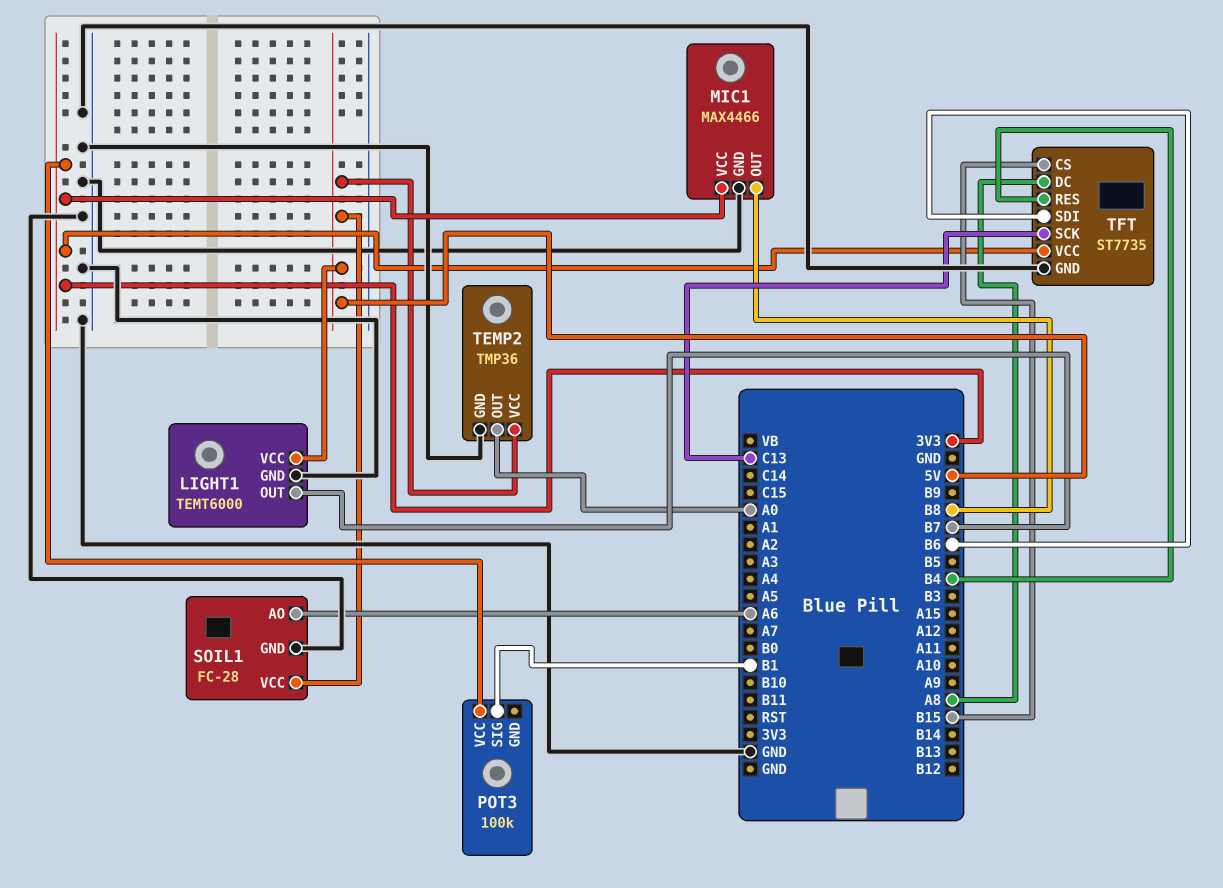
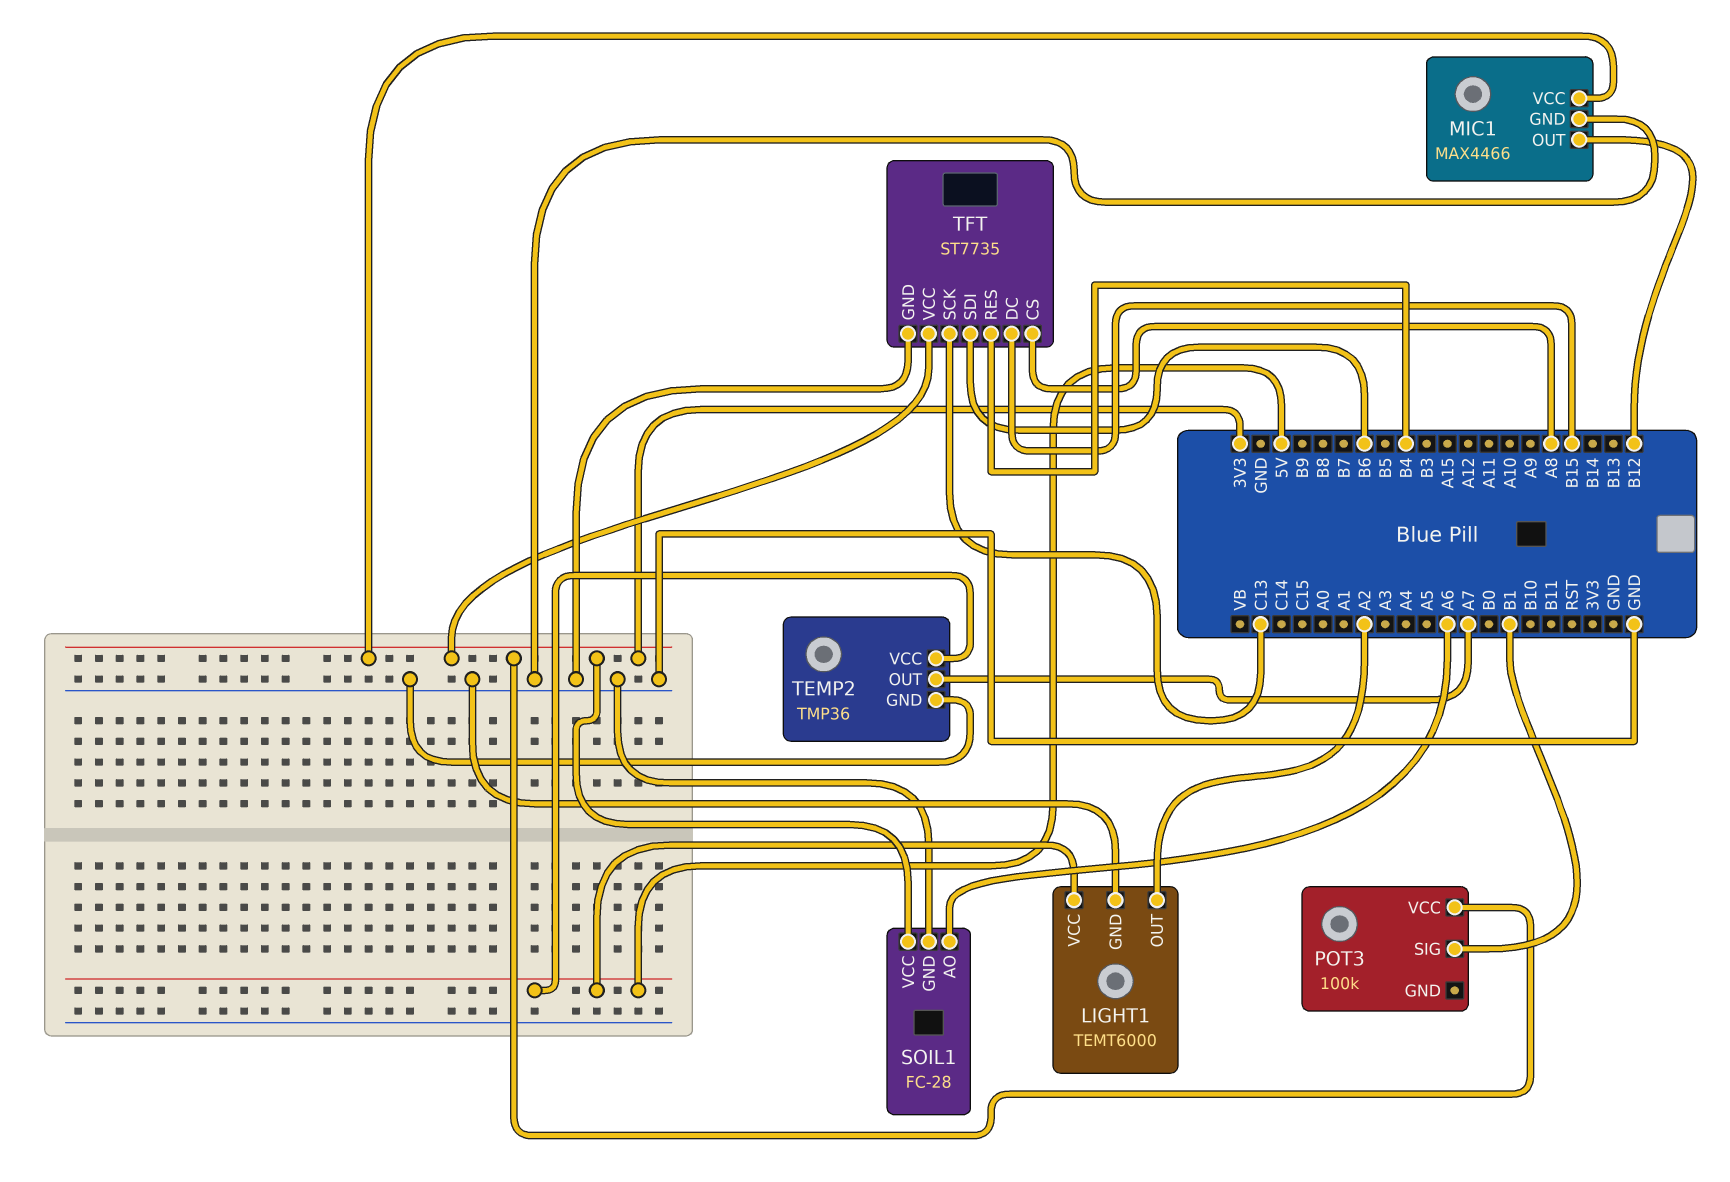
LIGHT1 pin OUT: B7 -> A2
MIC1 pin OUT: B8 -> B12
SOIL1 pin VCC: 5V -> 3V3
TEMP2 pin OUT: A0 -> A7
TFT pin CS: B15 -> A8
TFT pin DC: A8 -> B15

